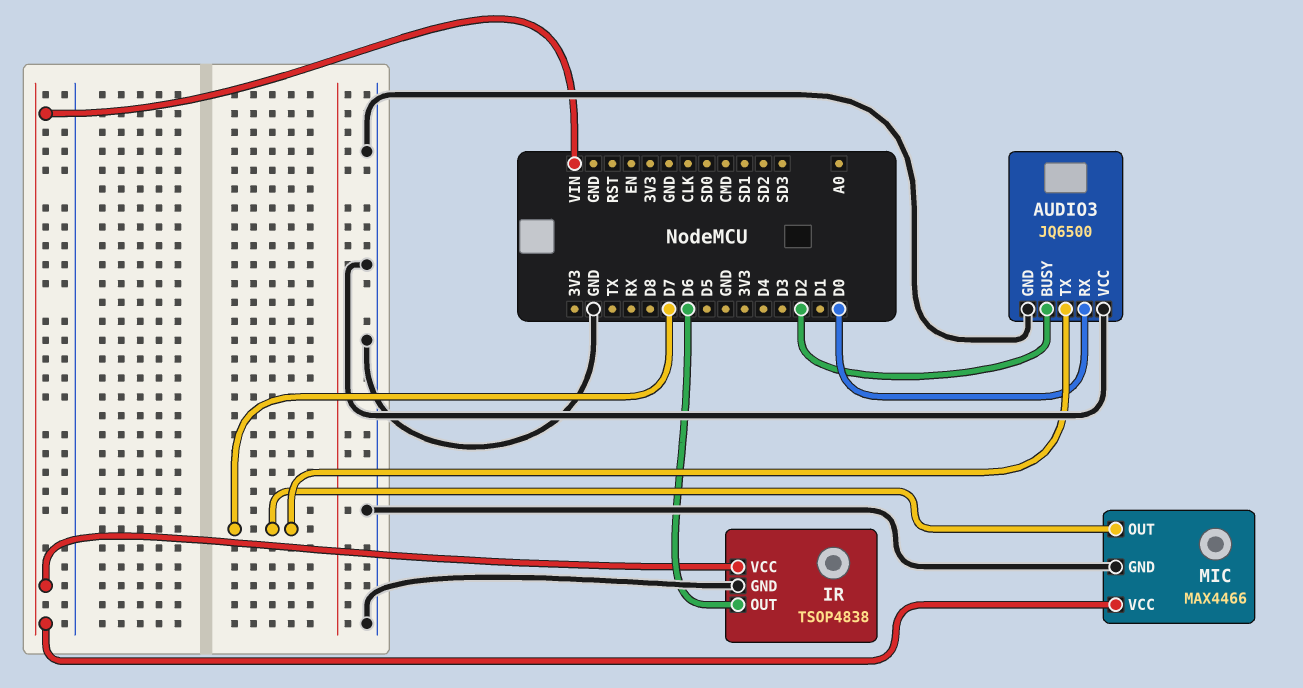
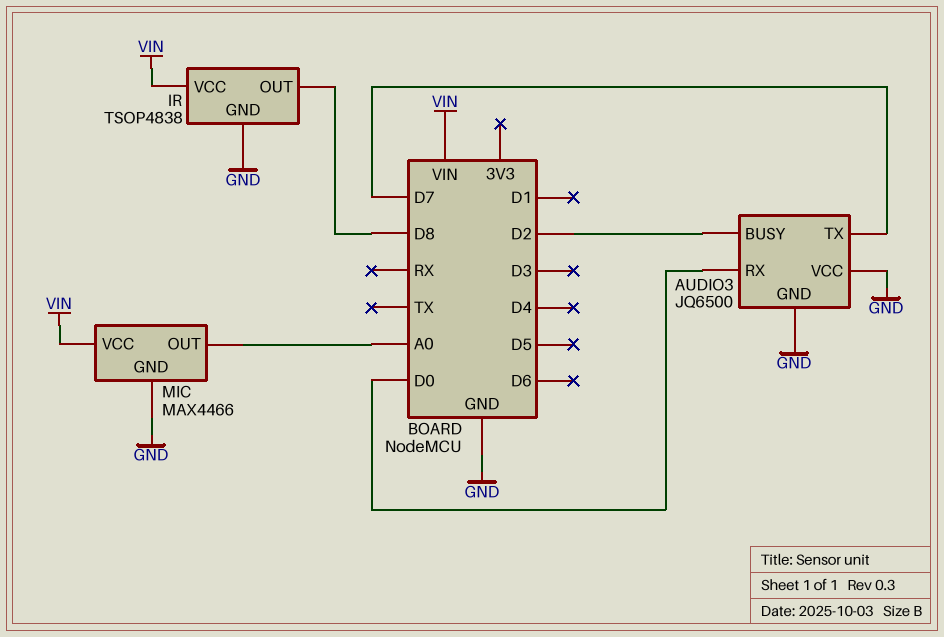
IR pin OUT: D6 -> D8
MIC pin OUT: D7 -> A0

